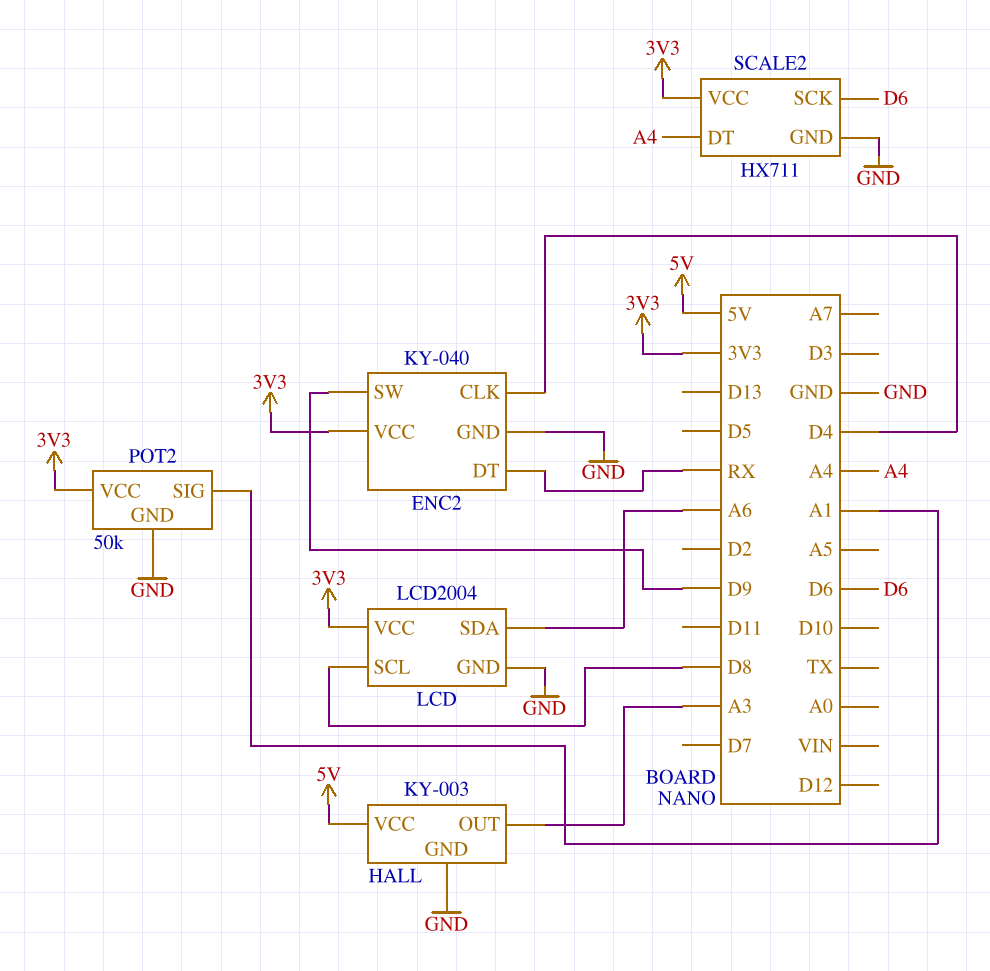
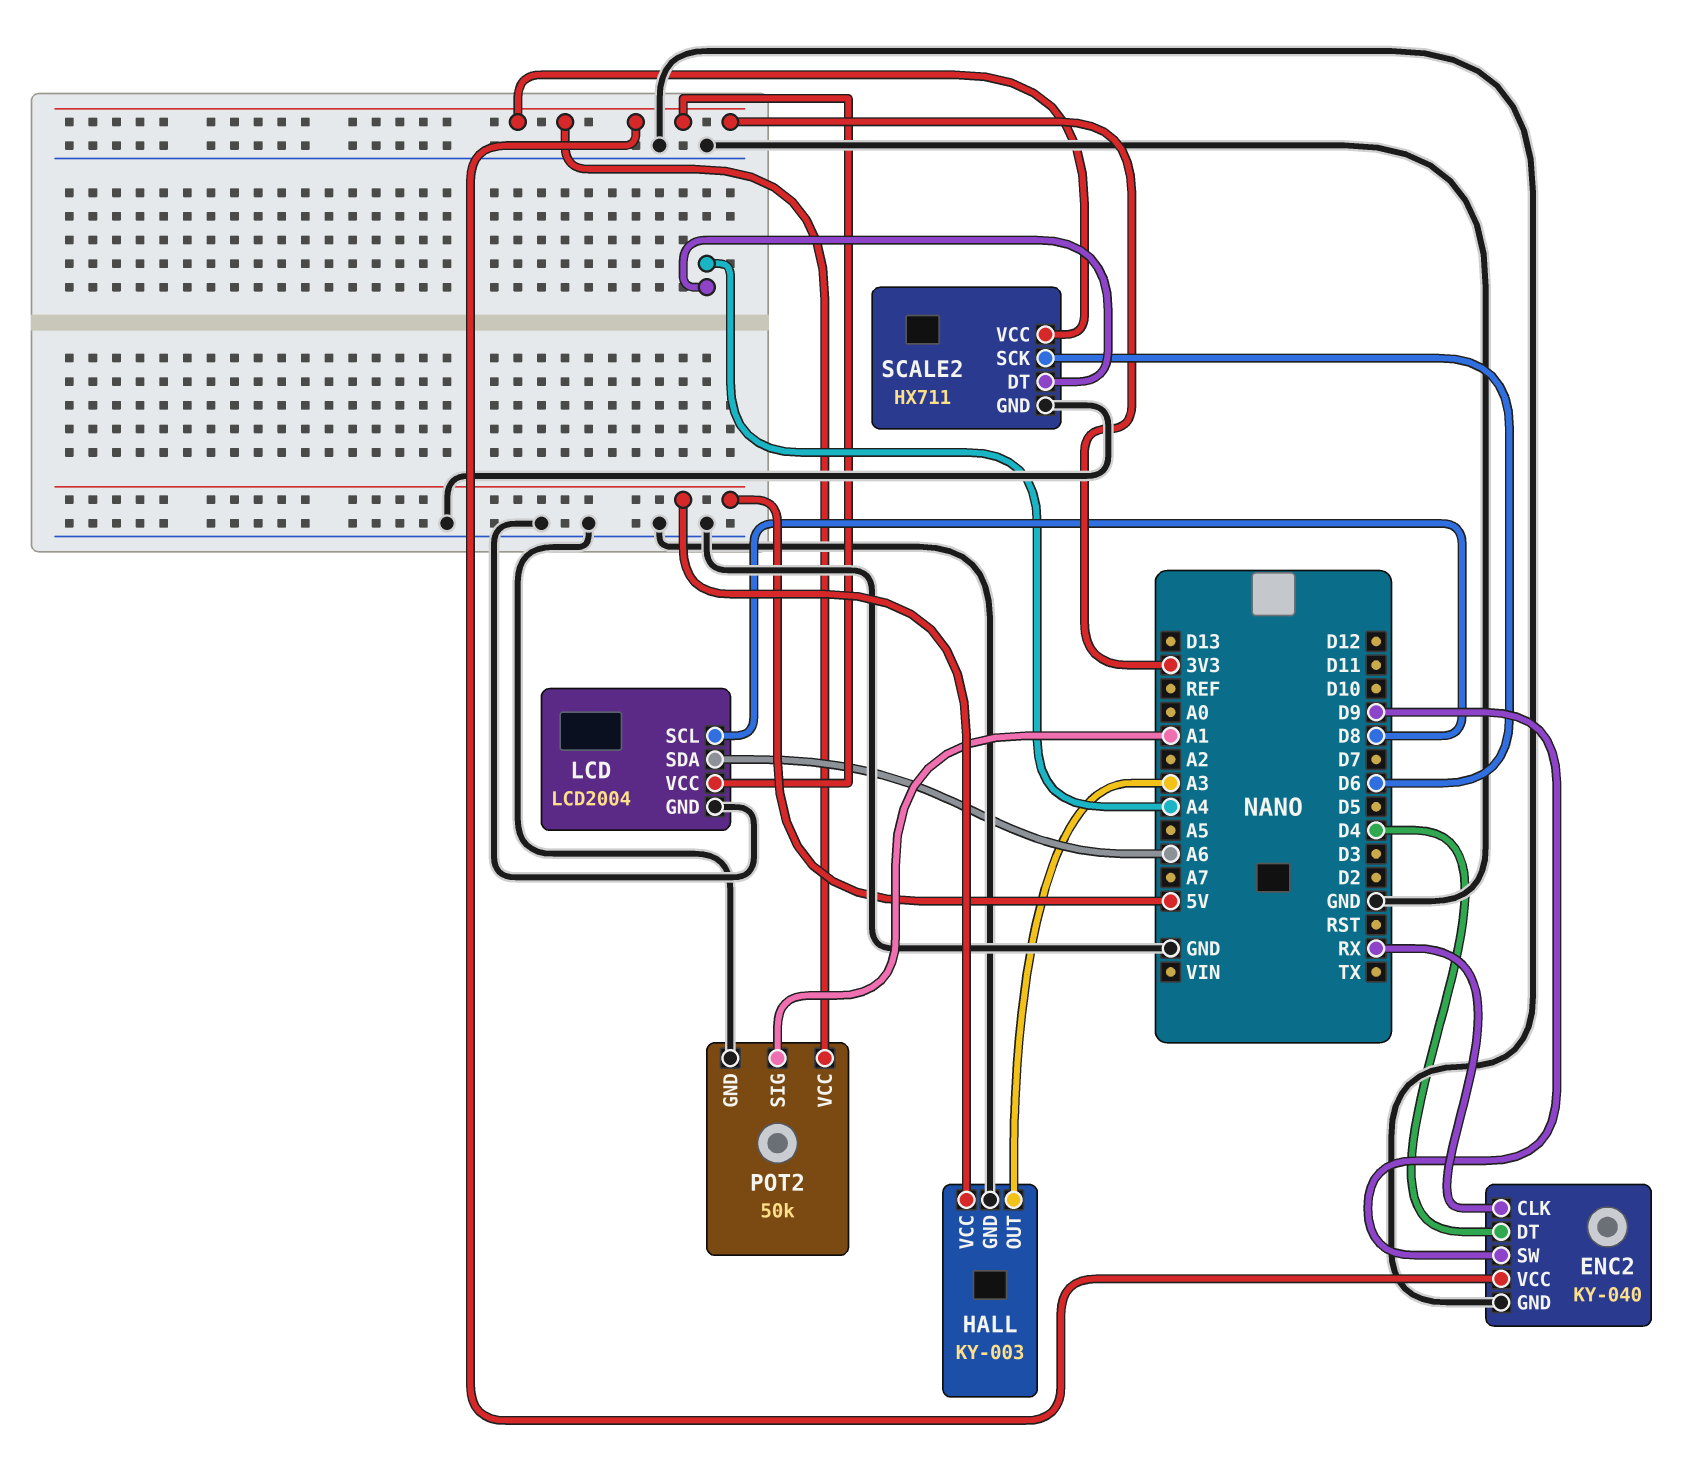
ENC2 pin CLK: D4 -> RX
ENC2 pin DT: RX -> D4

